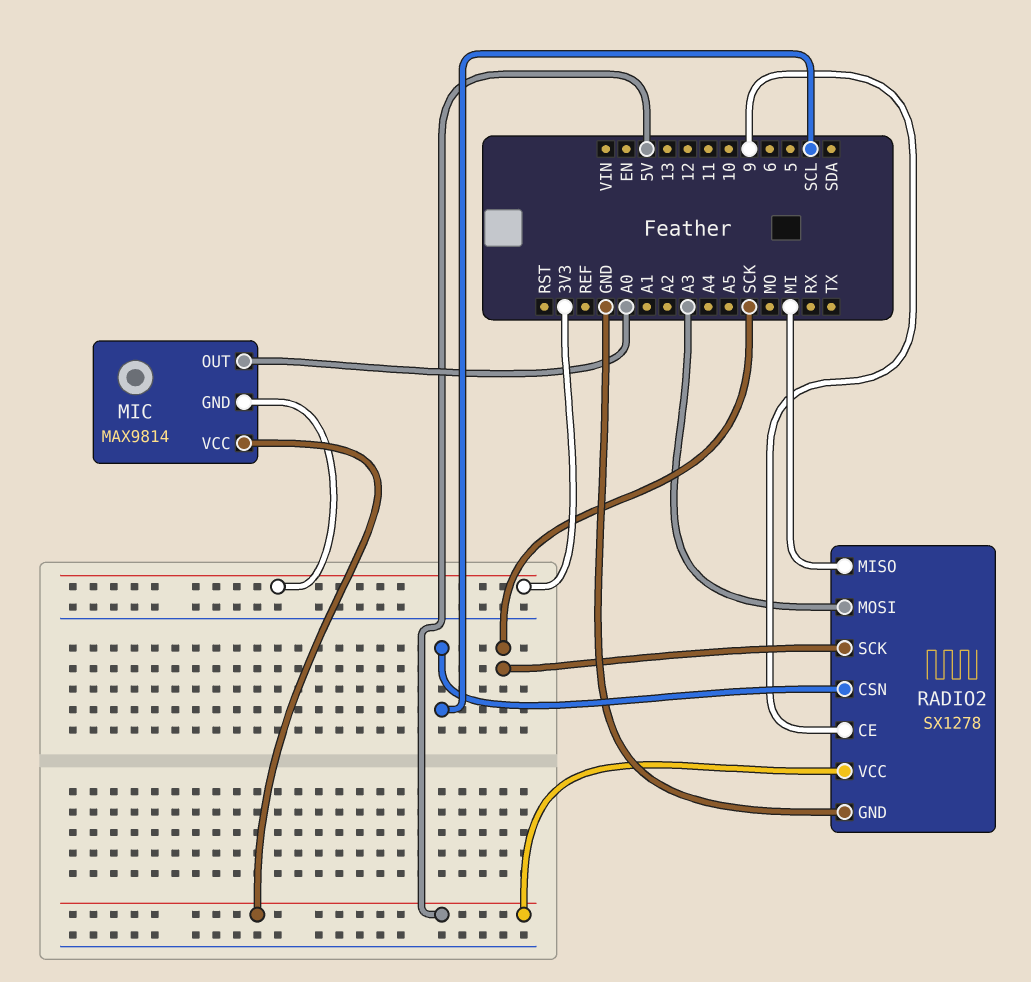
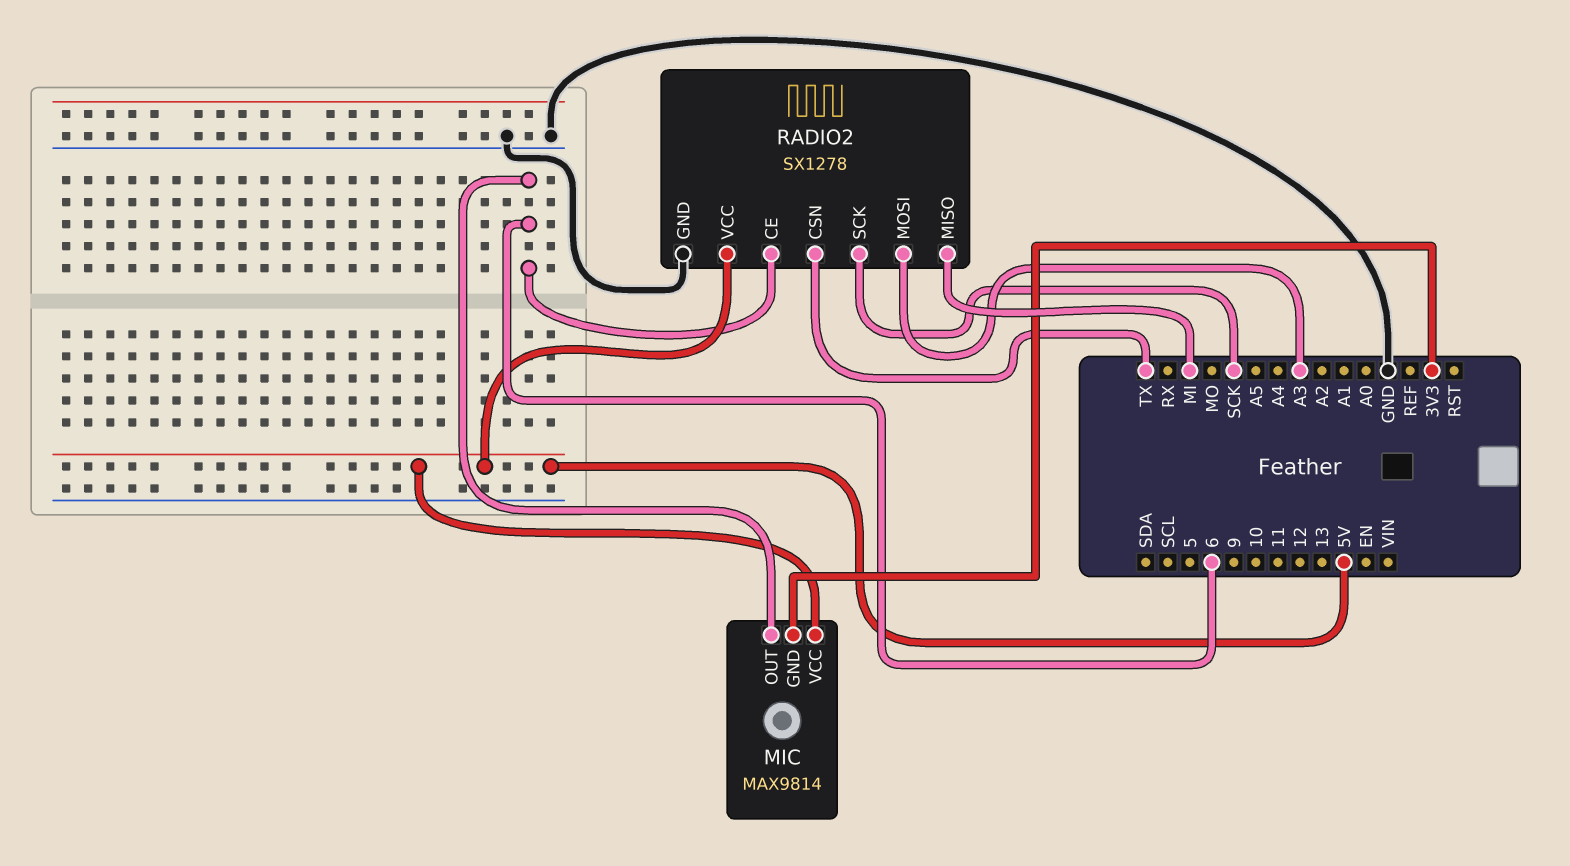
MIC pin OUT: A0 -> 6
RADIO2 pin CE: 9 -> 6
RADIO2 pin CSN: SCL -> TX

